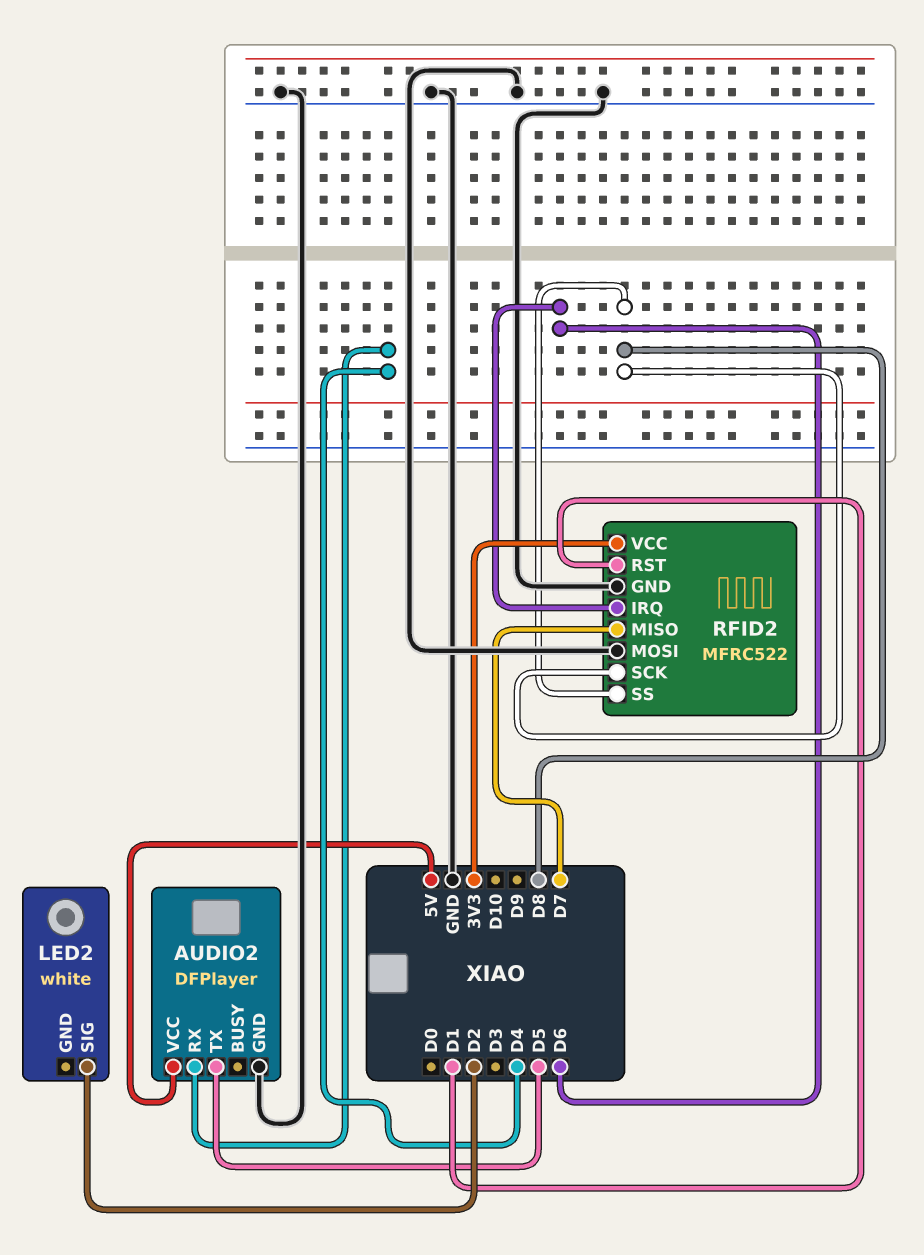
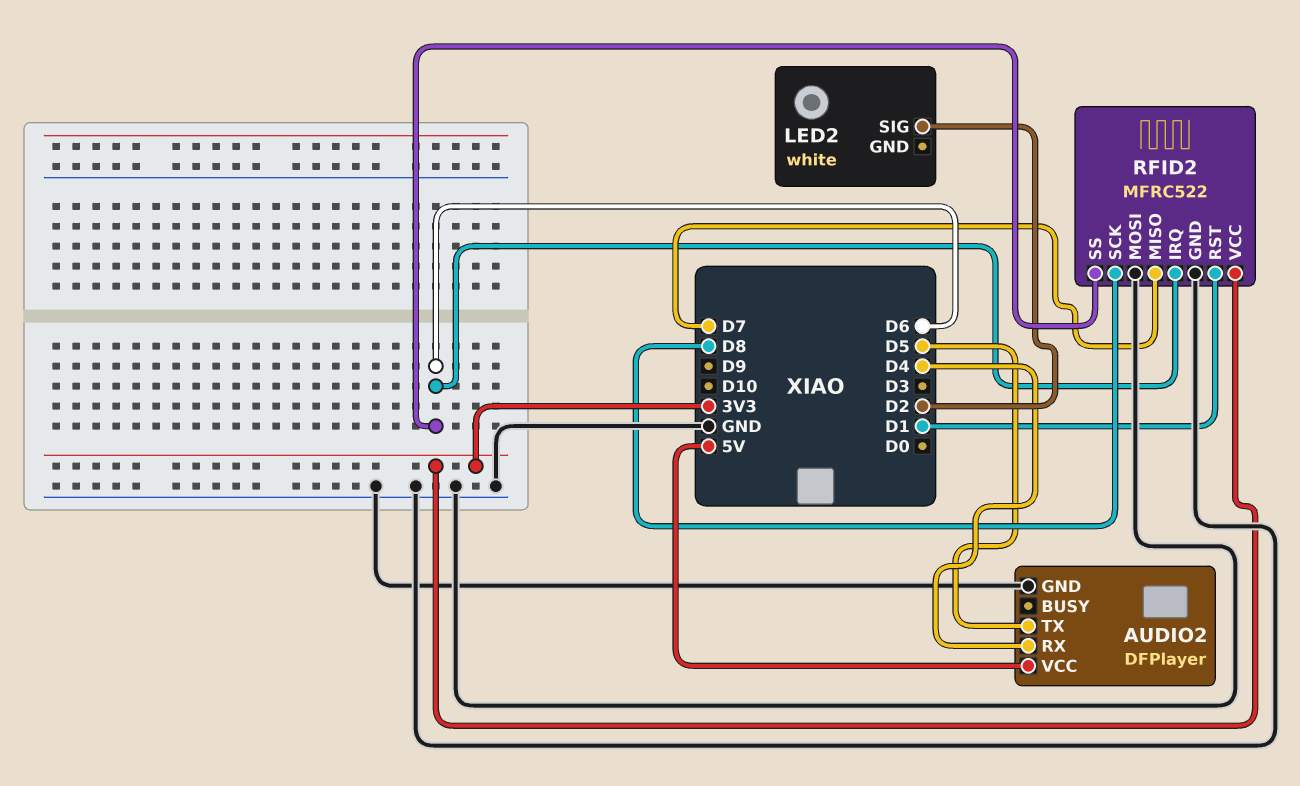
RFID2 pin SS: D8 -> D6

